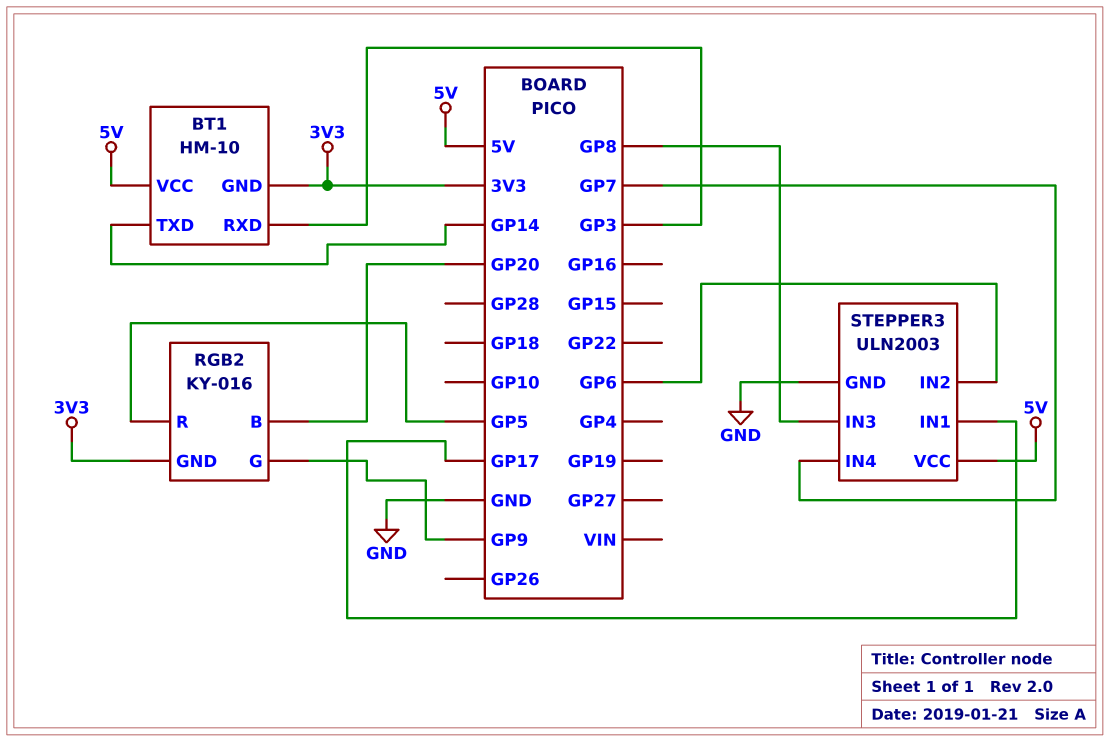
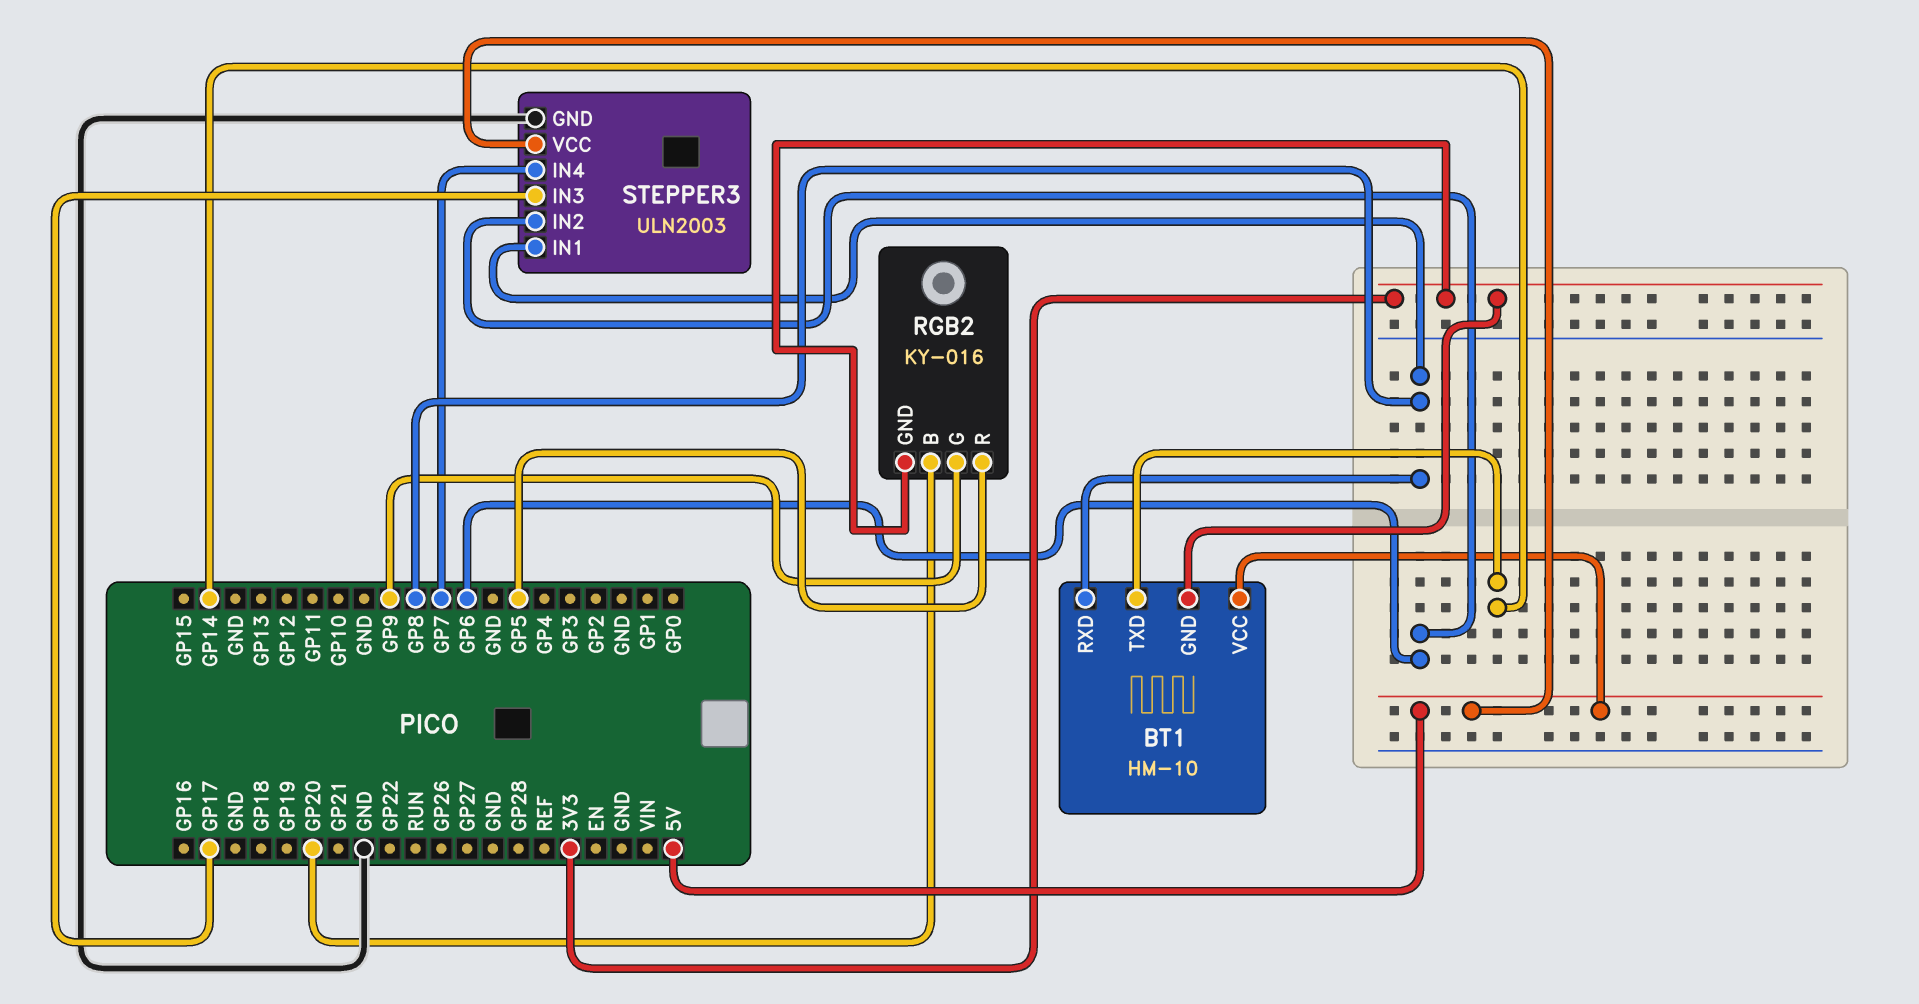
BT1 pin RXD: GP3 -> GP8
STEPPER3 pin IN1: GP17 -> GP8
STEPPER3 pin IN3: GP8 -> GP17

